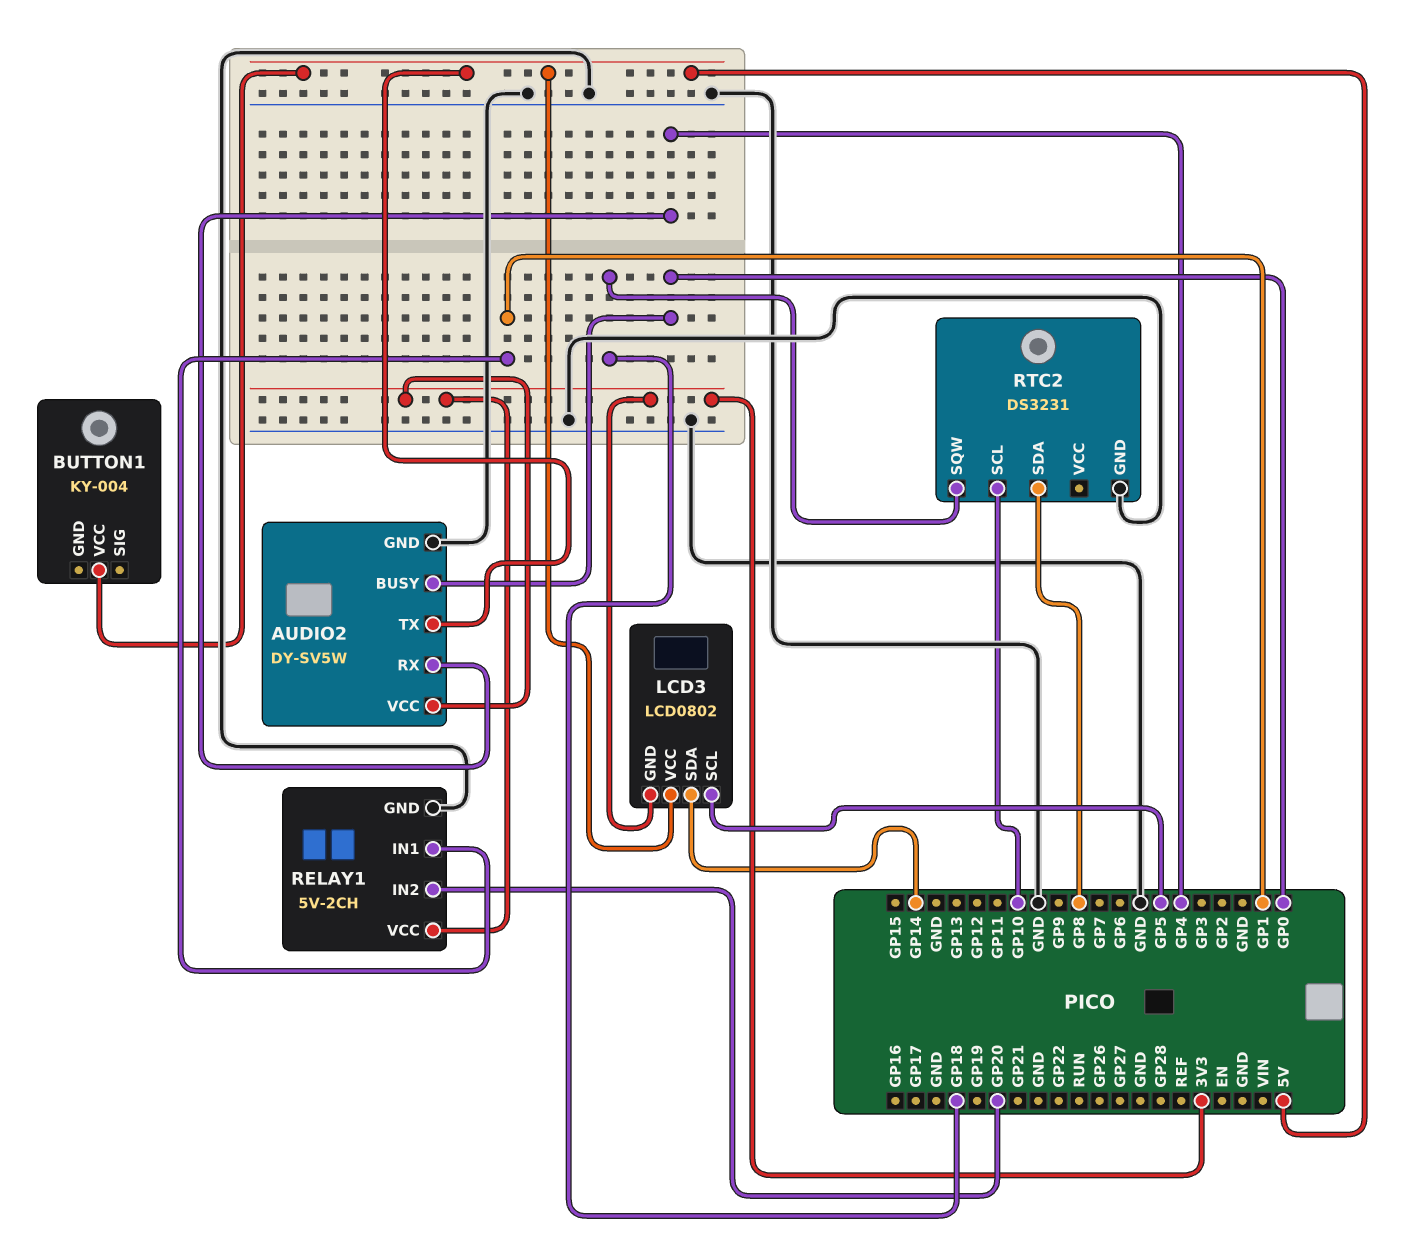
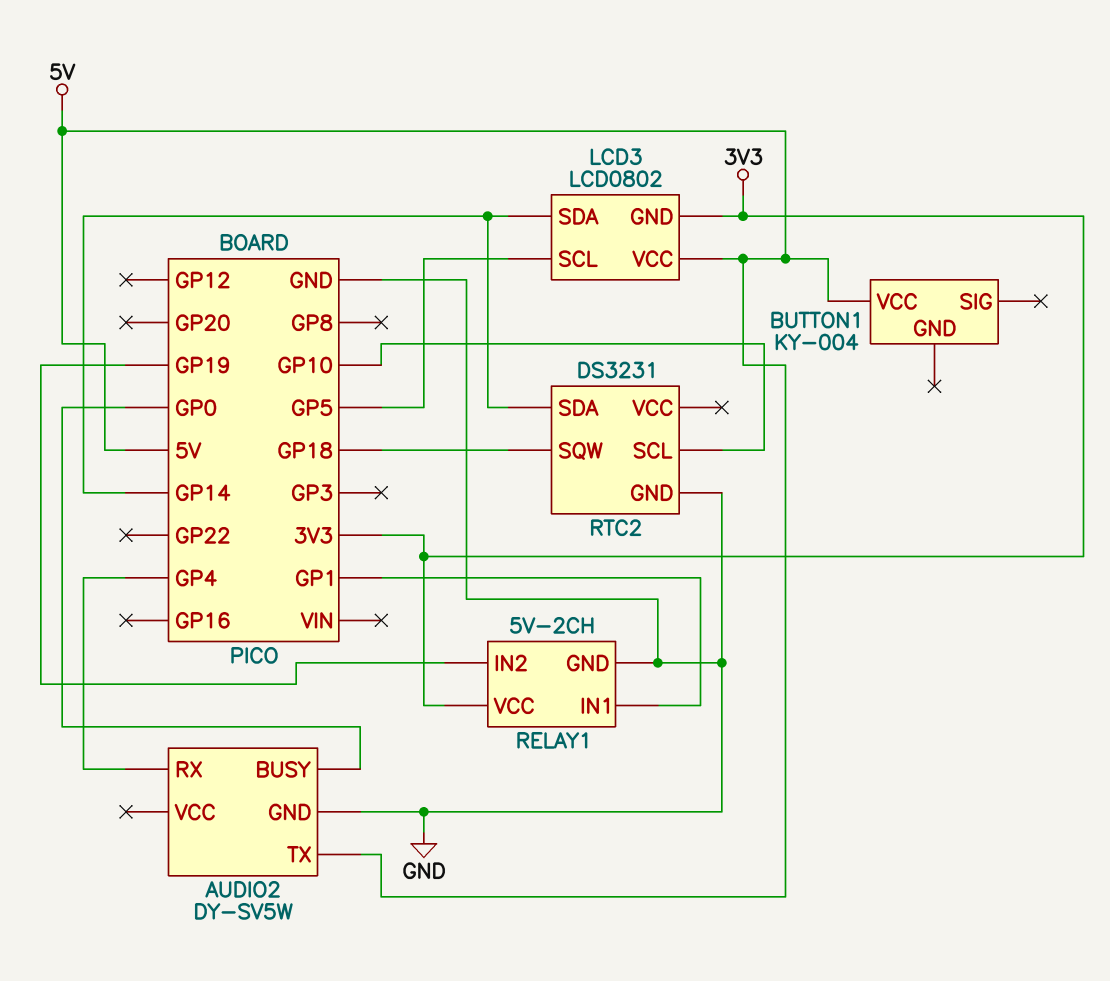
AUDIO2 pin VCC: 3V3 -> none
RELAY1 pin IN2: GP20 -> GP19
RTC2 pin SDA: GP8 -> GP14

